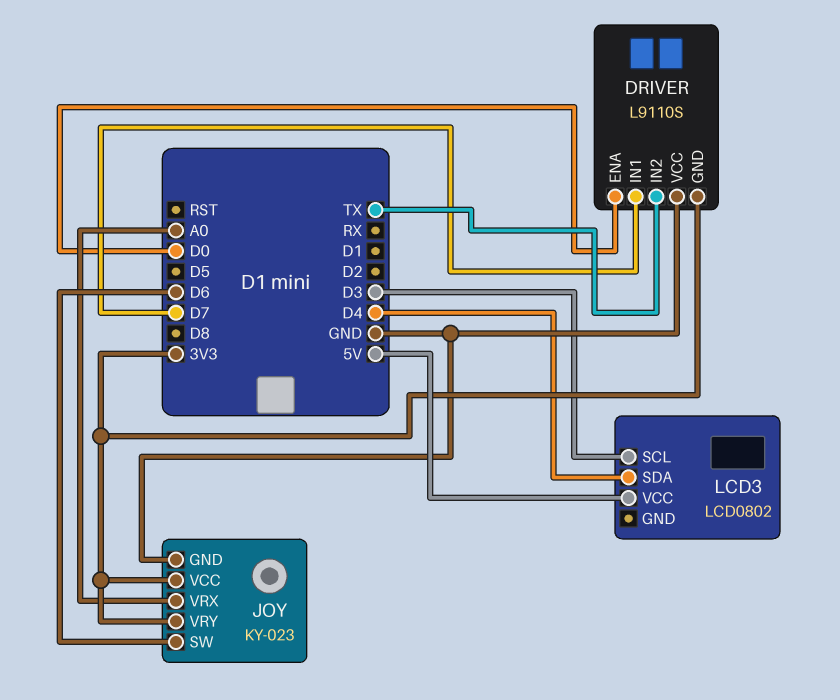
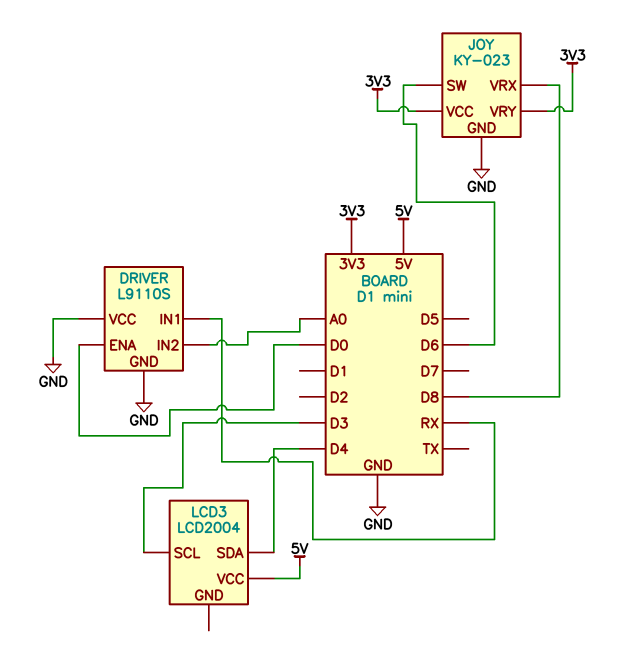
DRIVER pin GND: 3V3 -> GND
DRIVER pin IN1: D7 -> RX
DRIVER pin IN2: TX -> A0
JOY pin VRX: A0 -> D8
LCD3: LCD0802 -> LCD2004

